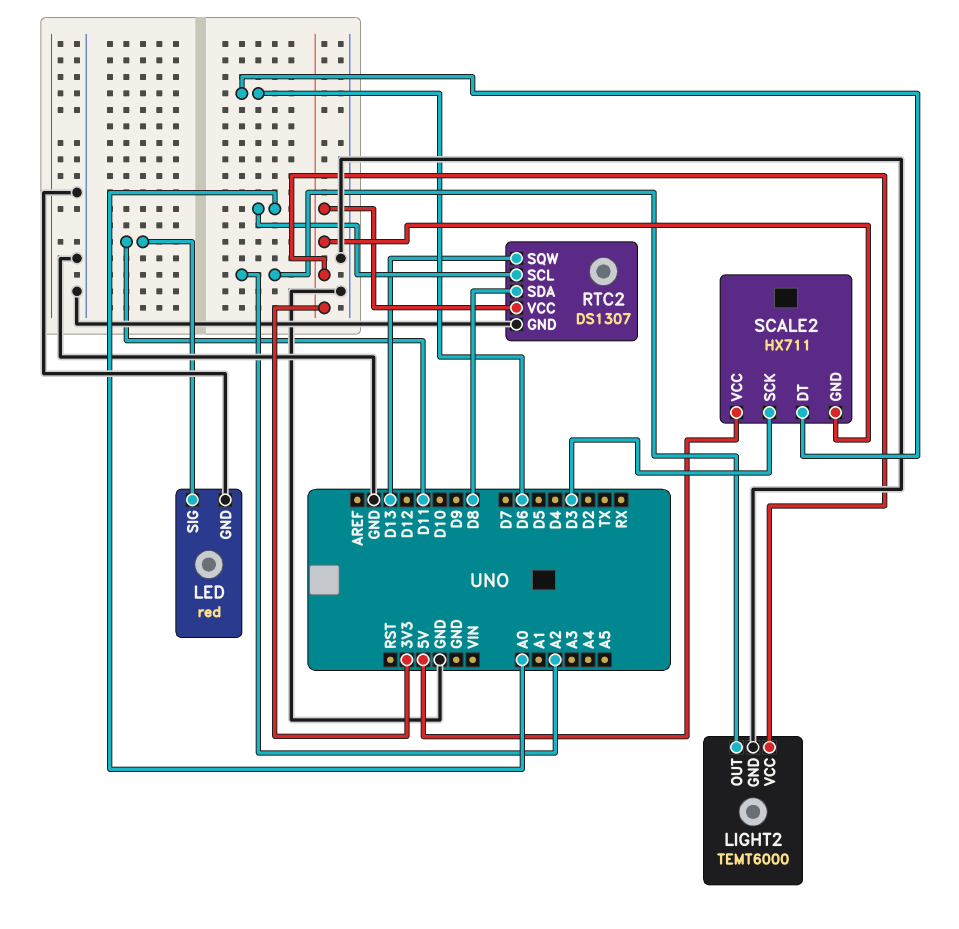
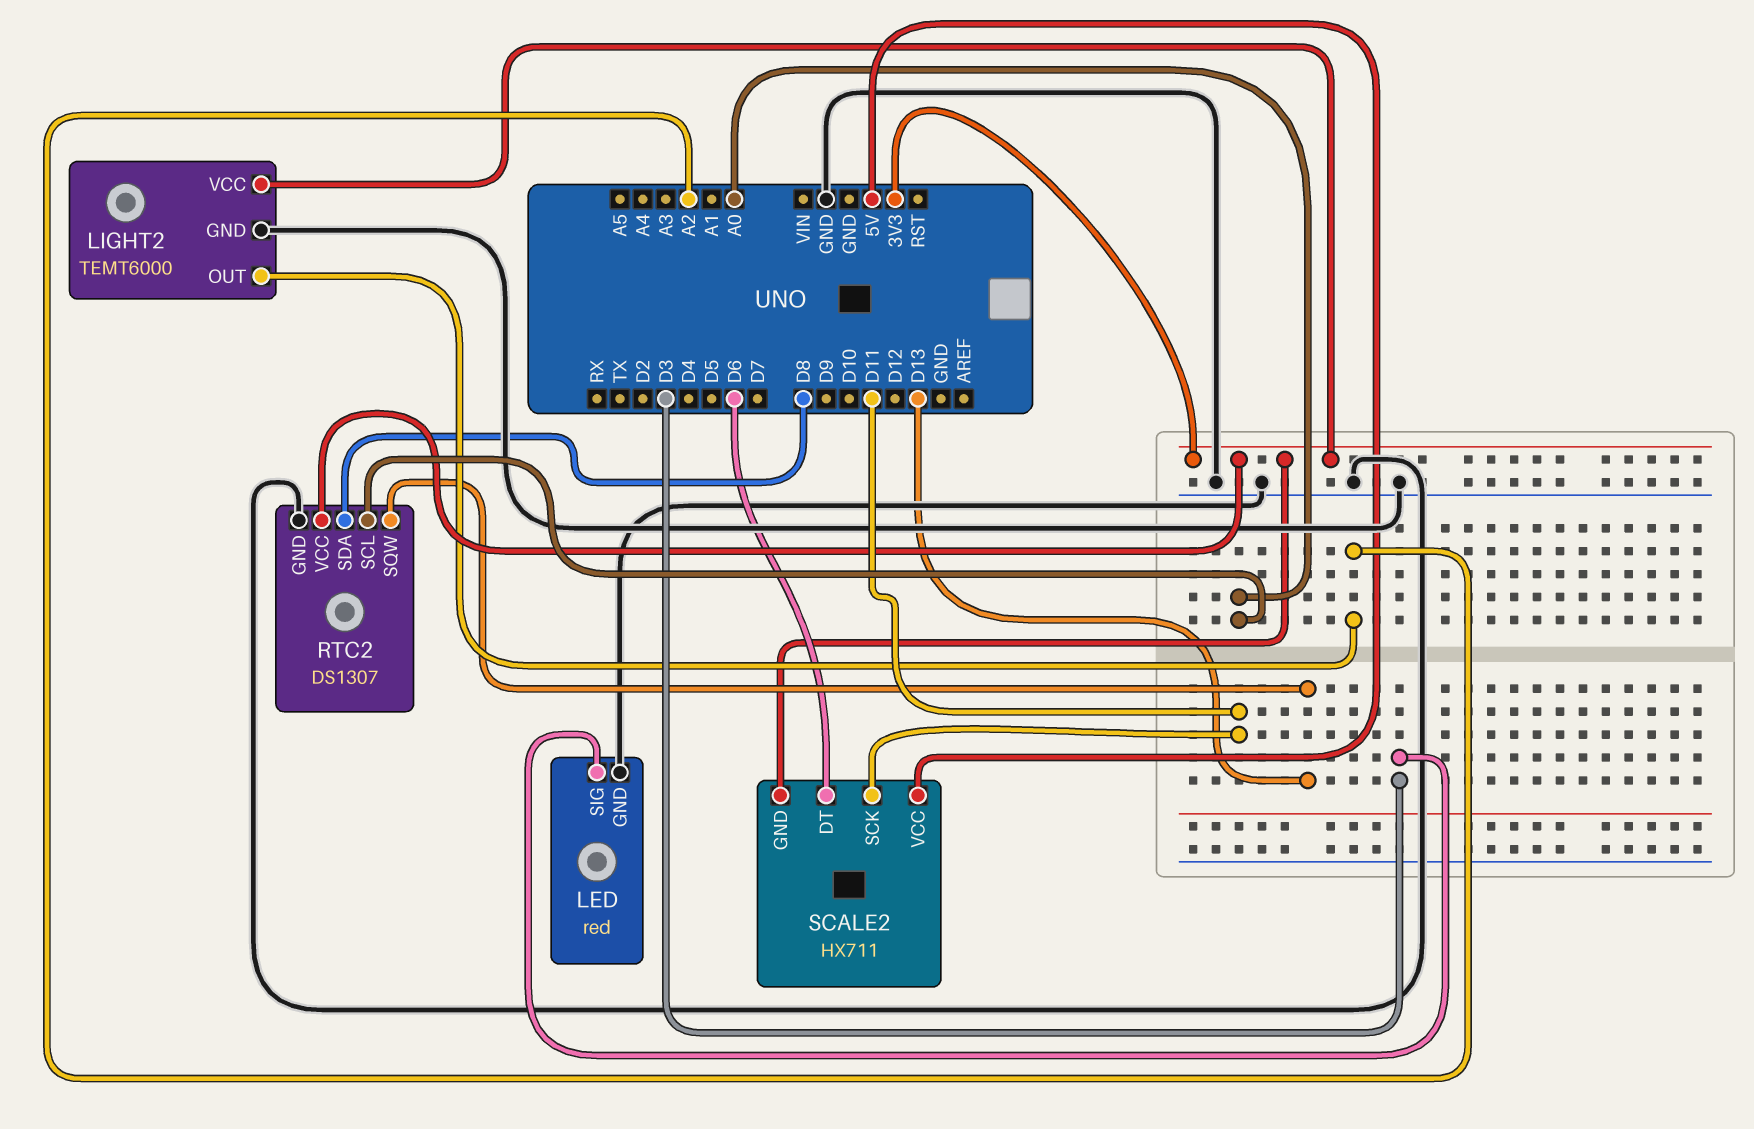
LED pin SIG: D11 -> D3
SCALE2 pin SCK: D3 -> D11

